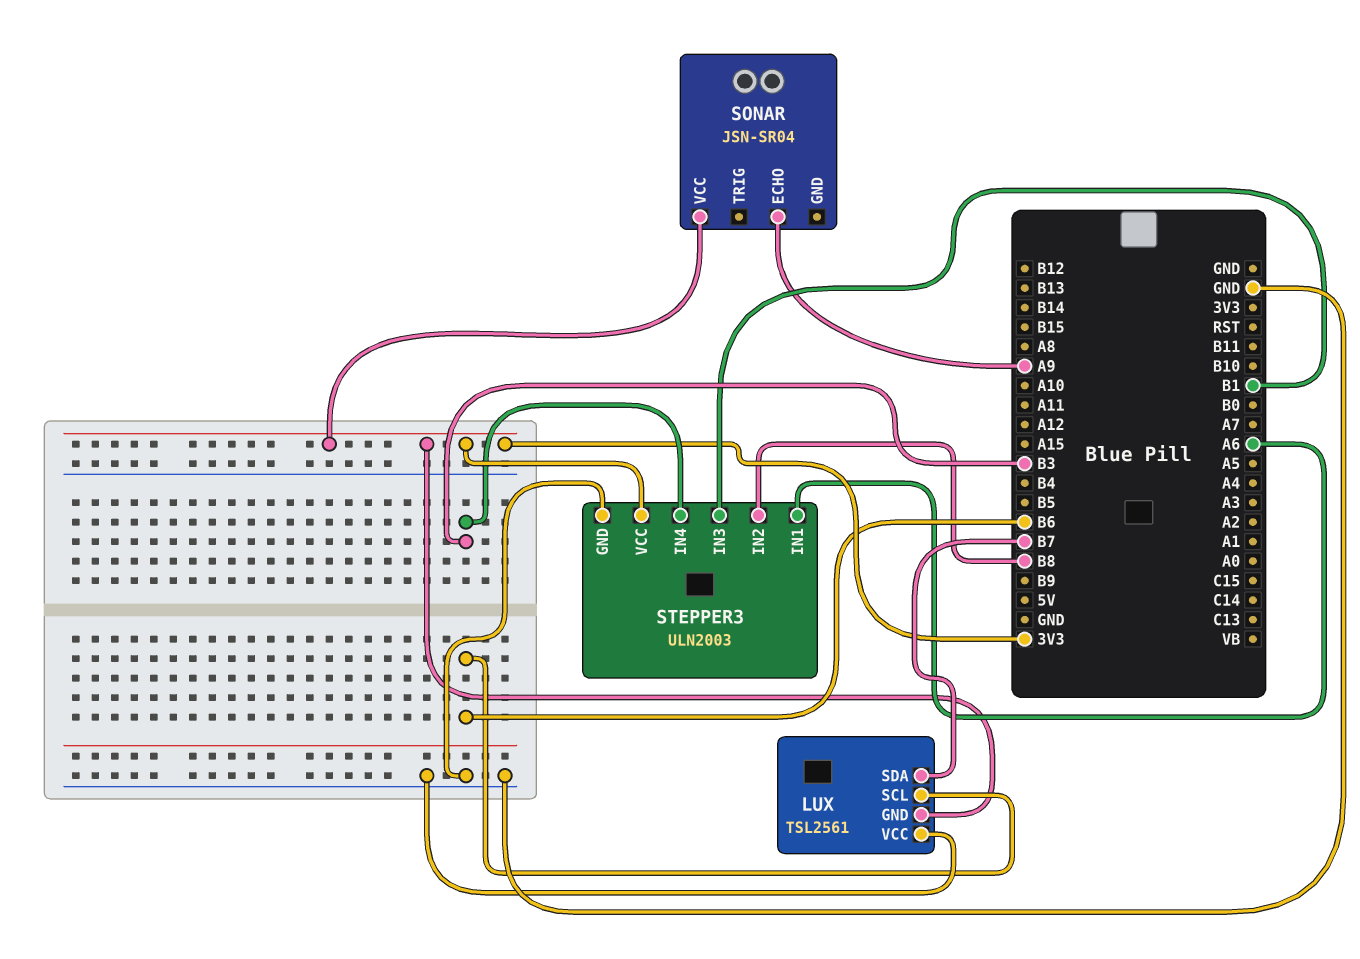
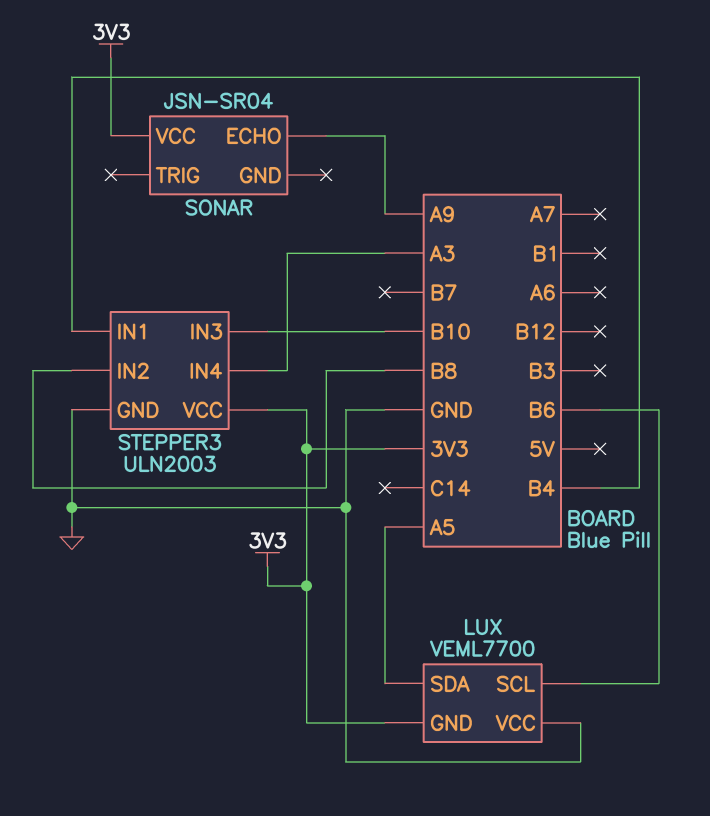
LUX: TSL2561 -> VEML7700
LUX pin SDA: B7 -> A5
STEPPER3 pin IN1: A6 -> B4
STEPPER3 pin IN3: B1 -> B10
STEPPER3 pin IN4: B3 -> A3

